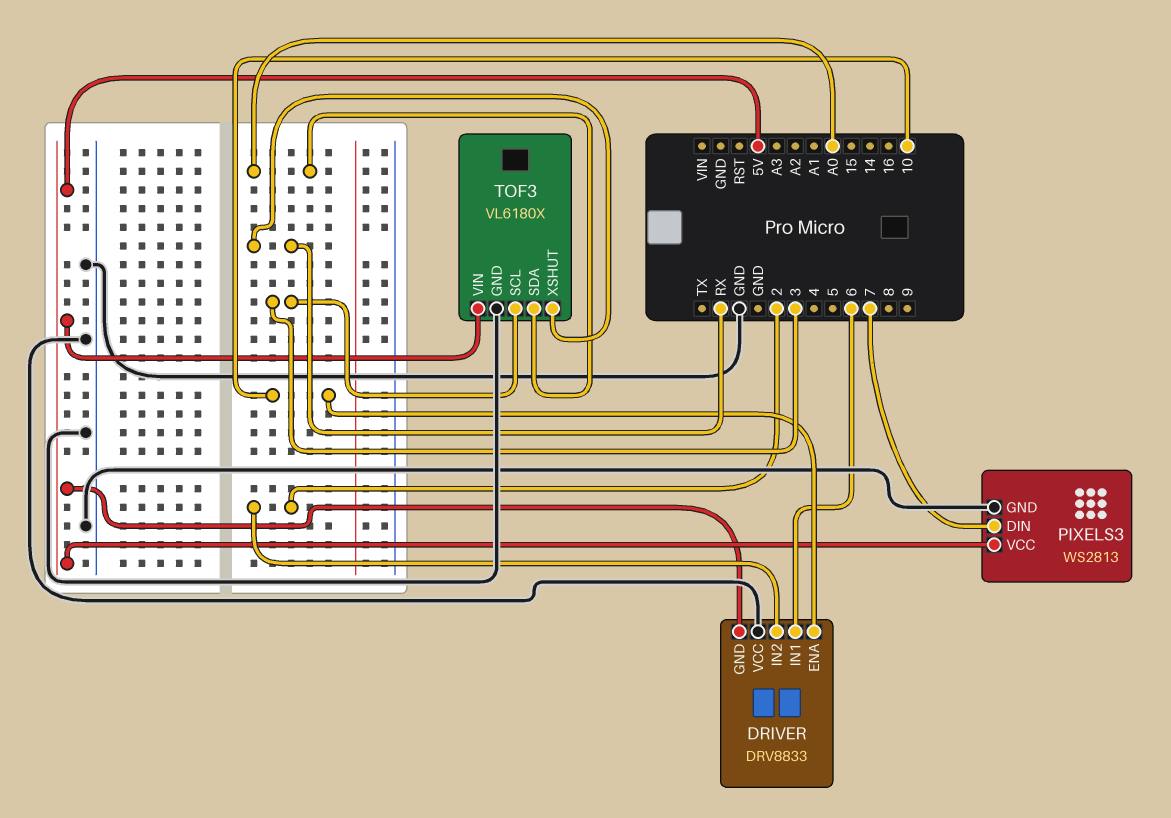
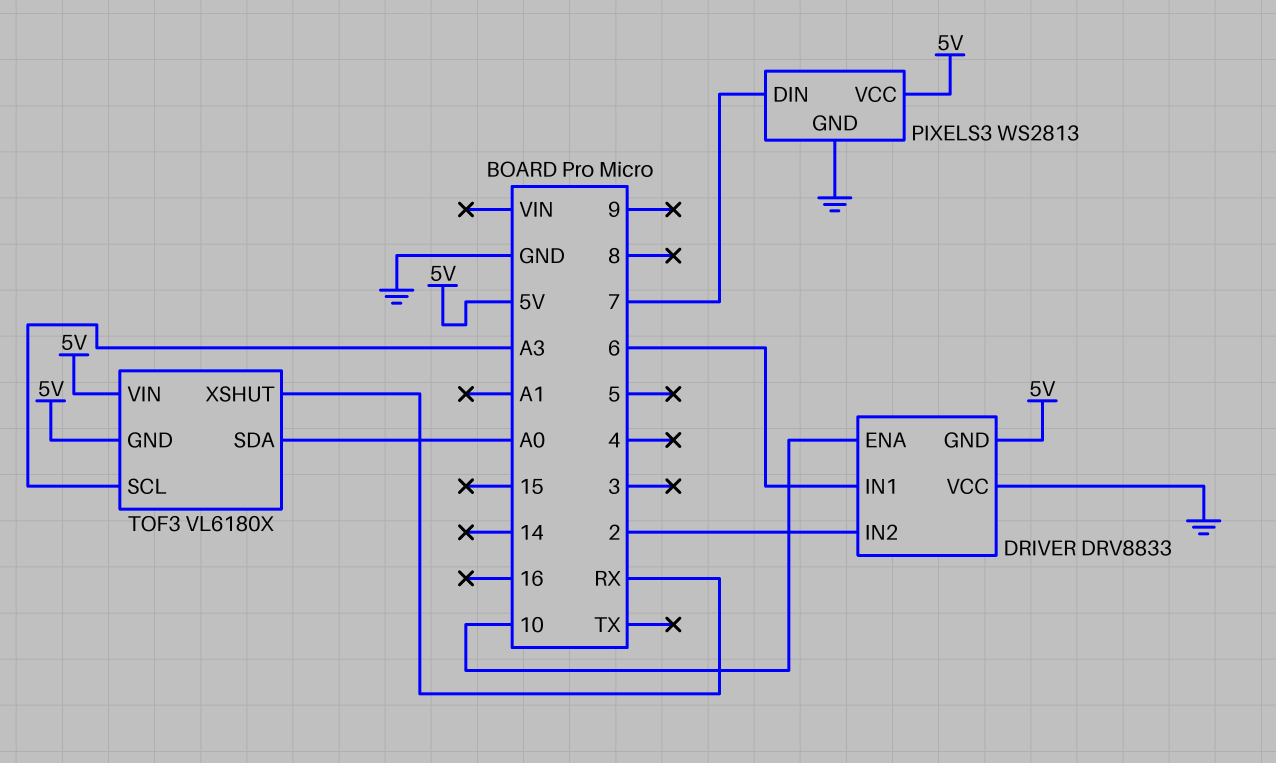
TOF3 pin GND: GND -> 5V
TOF3 pin SCL: 3 -> A3

